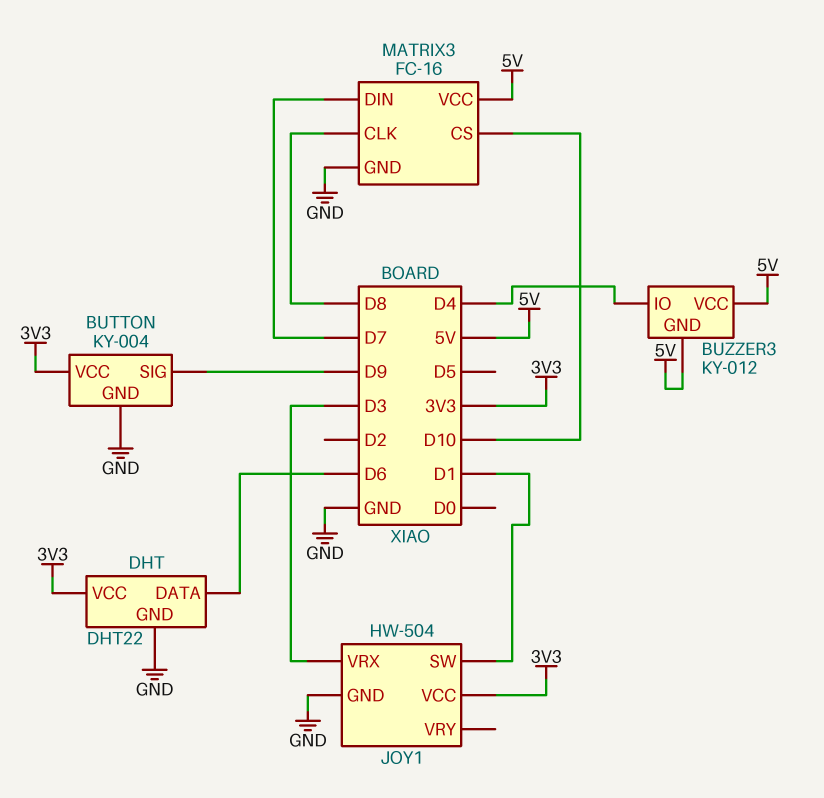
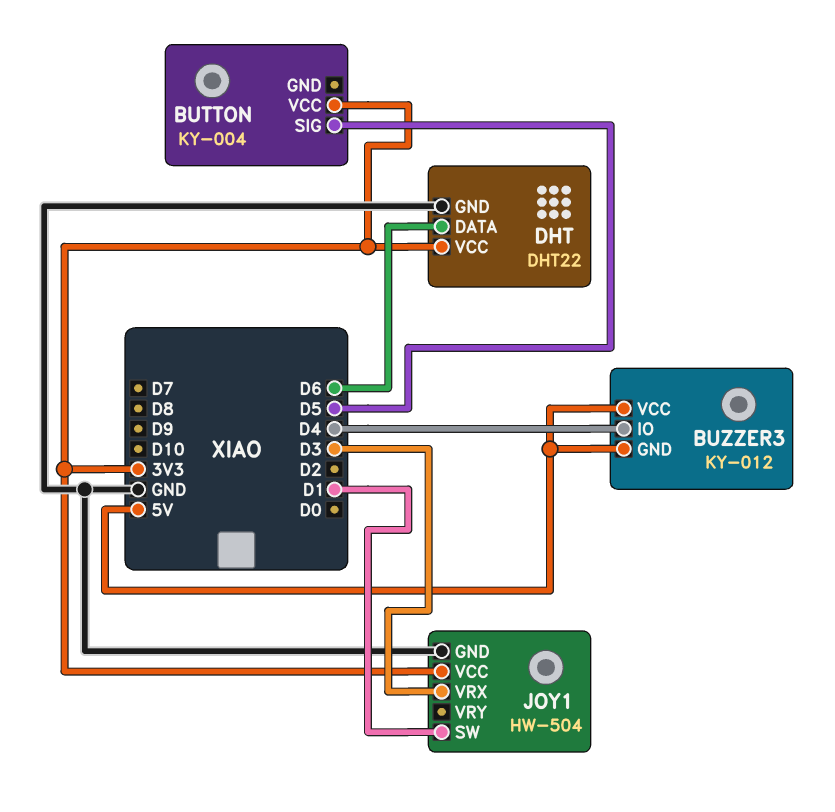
BUTTON pin GND: GND -> none
BUTTON pin SIG: D9 -> D5
MATRIX3: FC-16 -> none
MATRIX3 pin CLK: D8 -> none
MATRIX3 pin CS: D10 -> none
MATRIX3 pin DIN: D7 -> none
MATRIX3 pin GND: GND -> none
MATRIX3 pin VCC: 5V -> none

